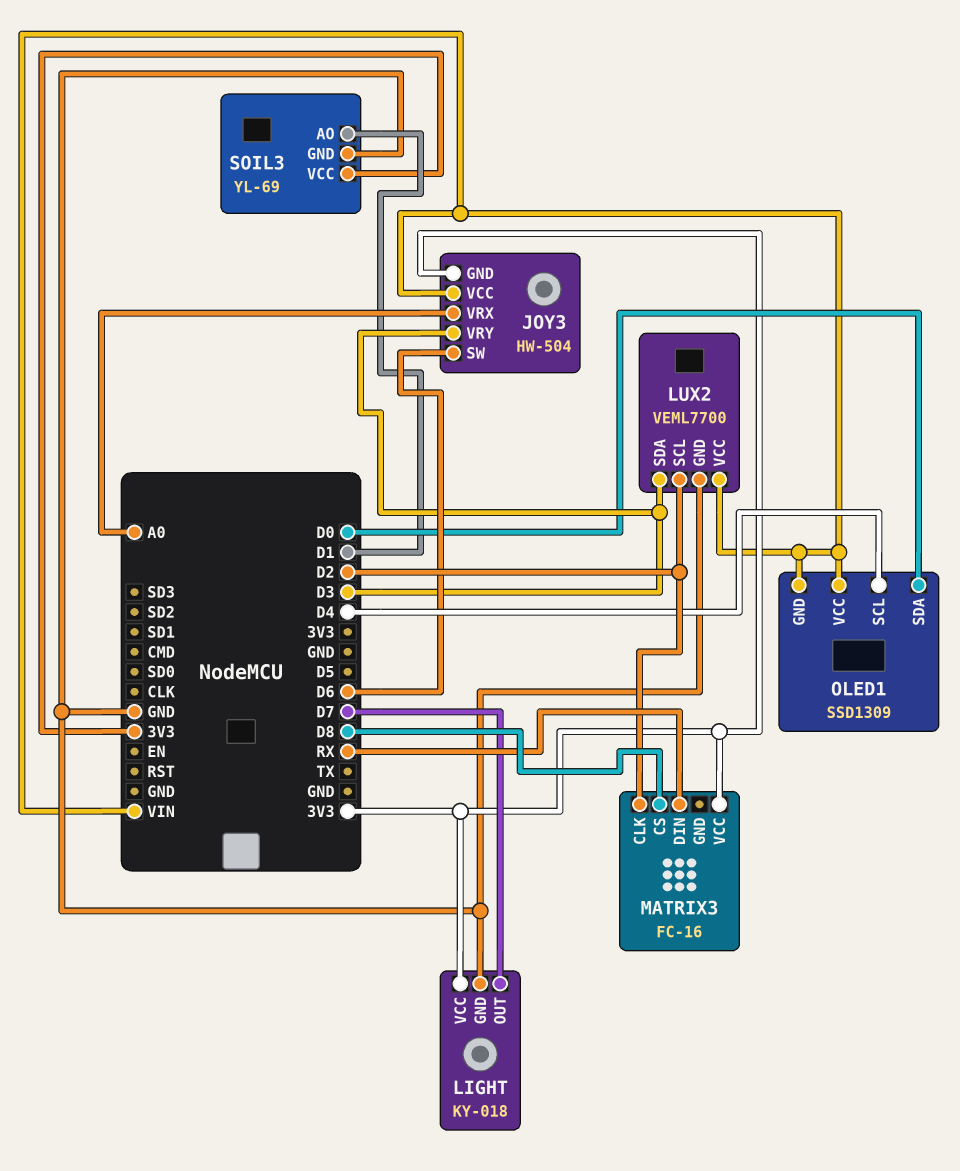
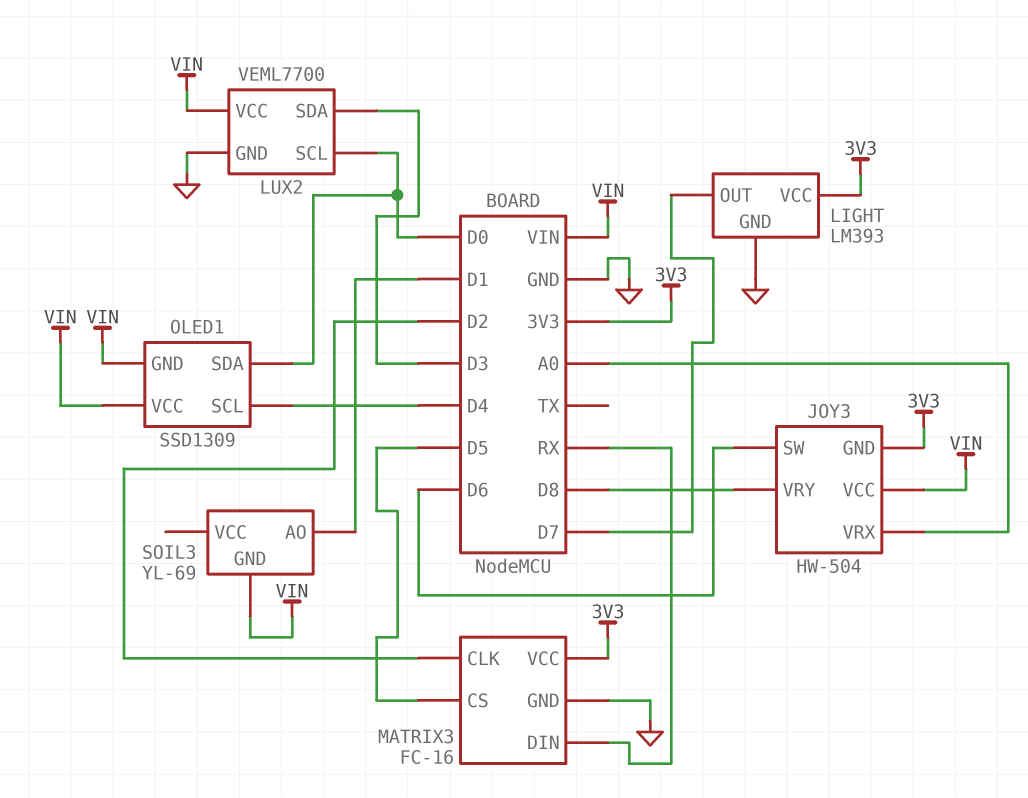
JOY3 pin VRY: D3 -> D8
LIGHT: KY-018 -> LM393
LUX2 pin SCL: D2 -> D0
MATRIX3 pin CS: D8 -> D5
MATRIX3 pin GND: none -> GND
SOIL3 pin GND: GND -> VIN
SOIL3 pin VCC: 3V3 -> none

